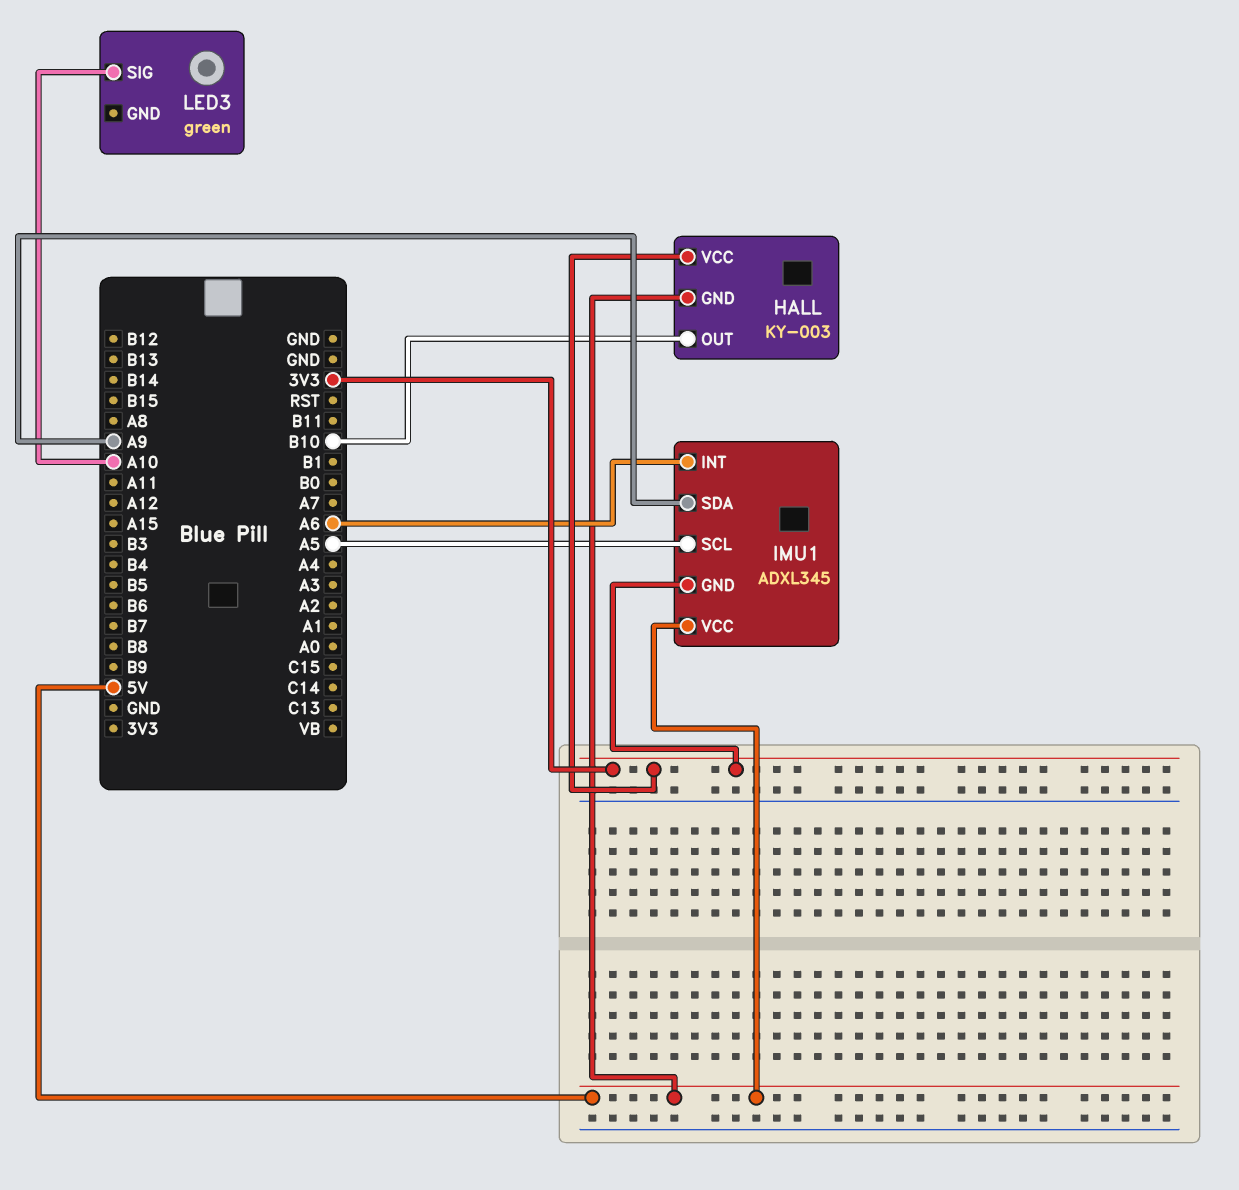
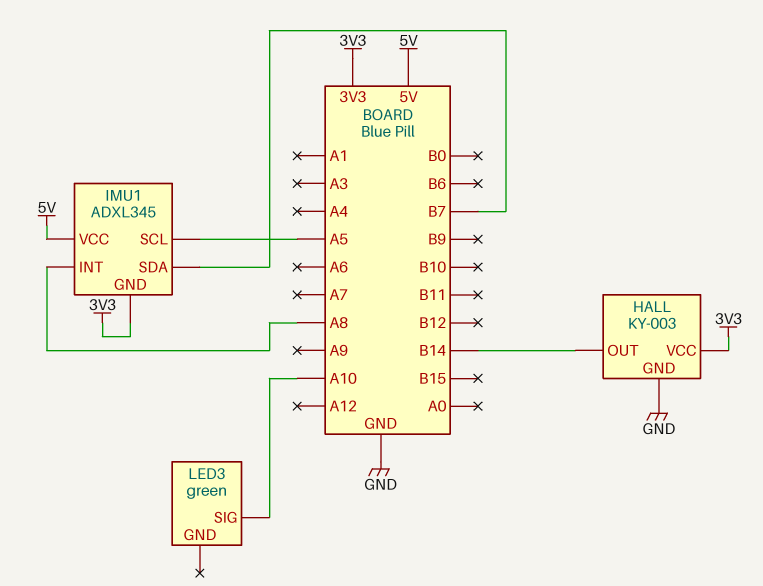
HALL pin GND: 5V -> GND
HALL pin OUT: B10 -> B14
IMU1 pin INT: A6 -> A8
IMU1 pin SDA: A9 -> B7

